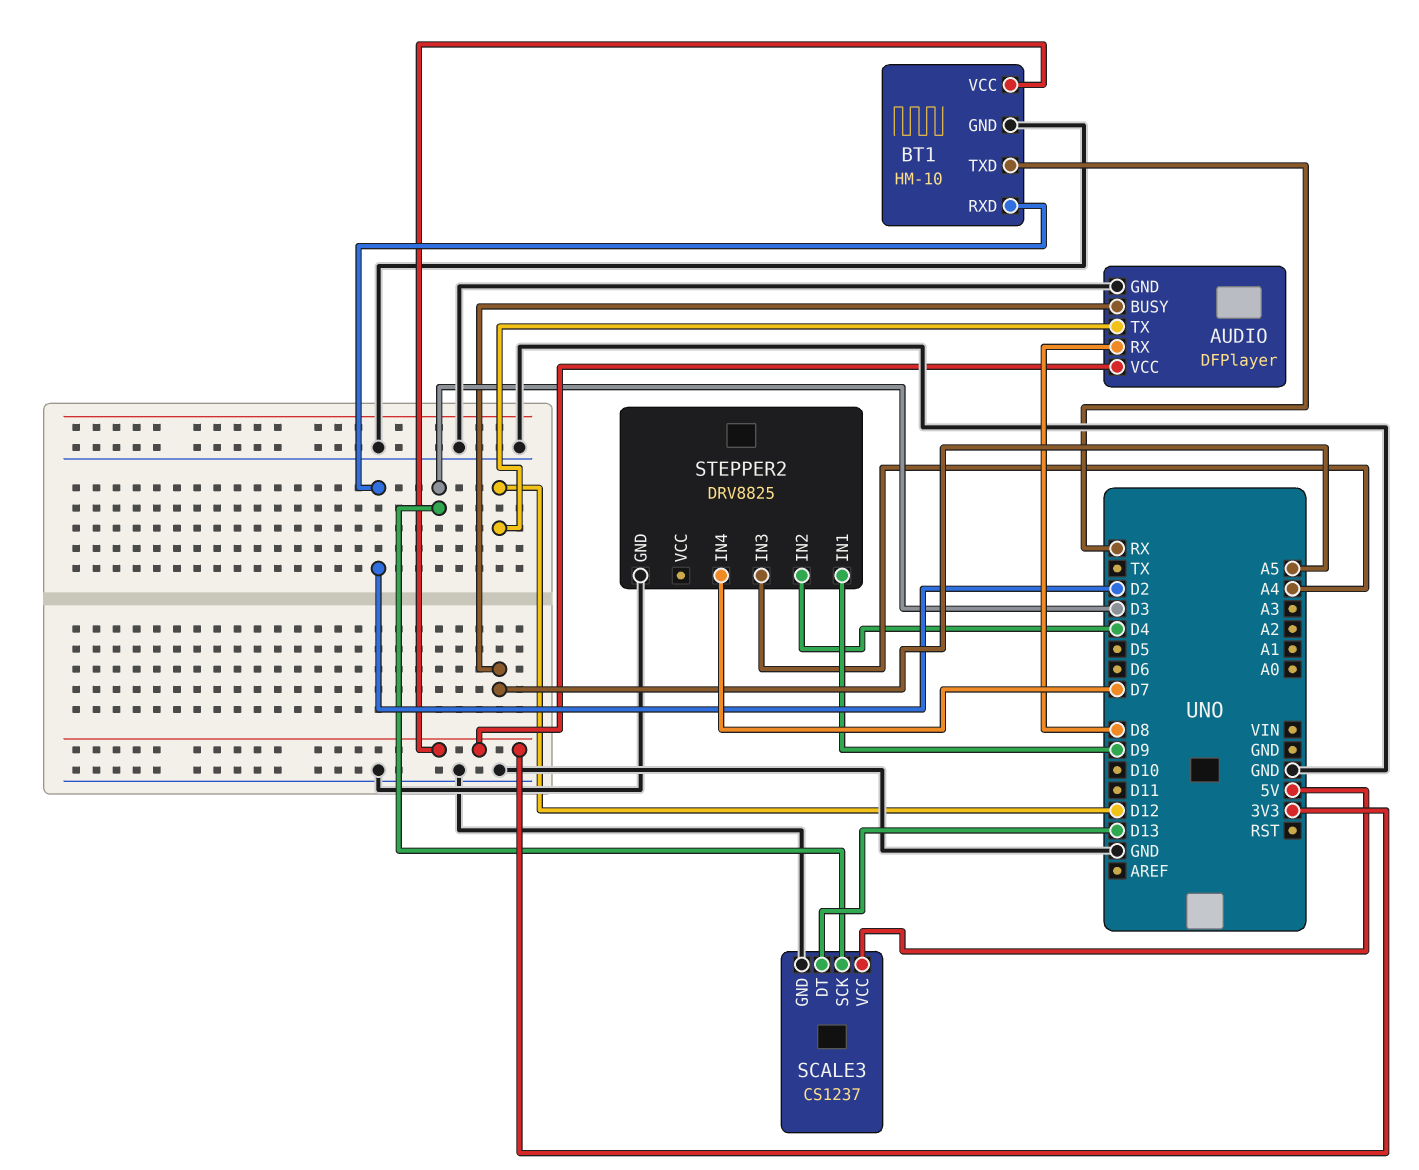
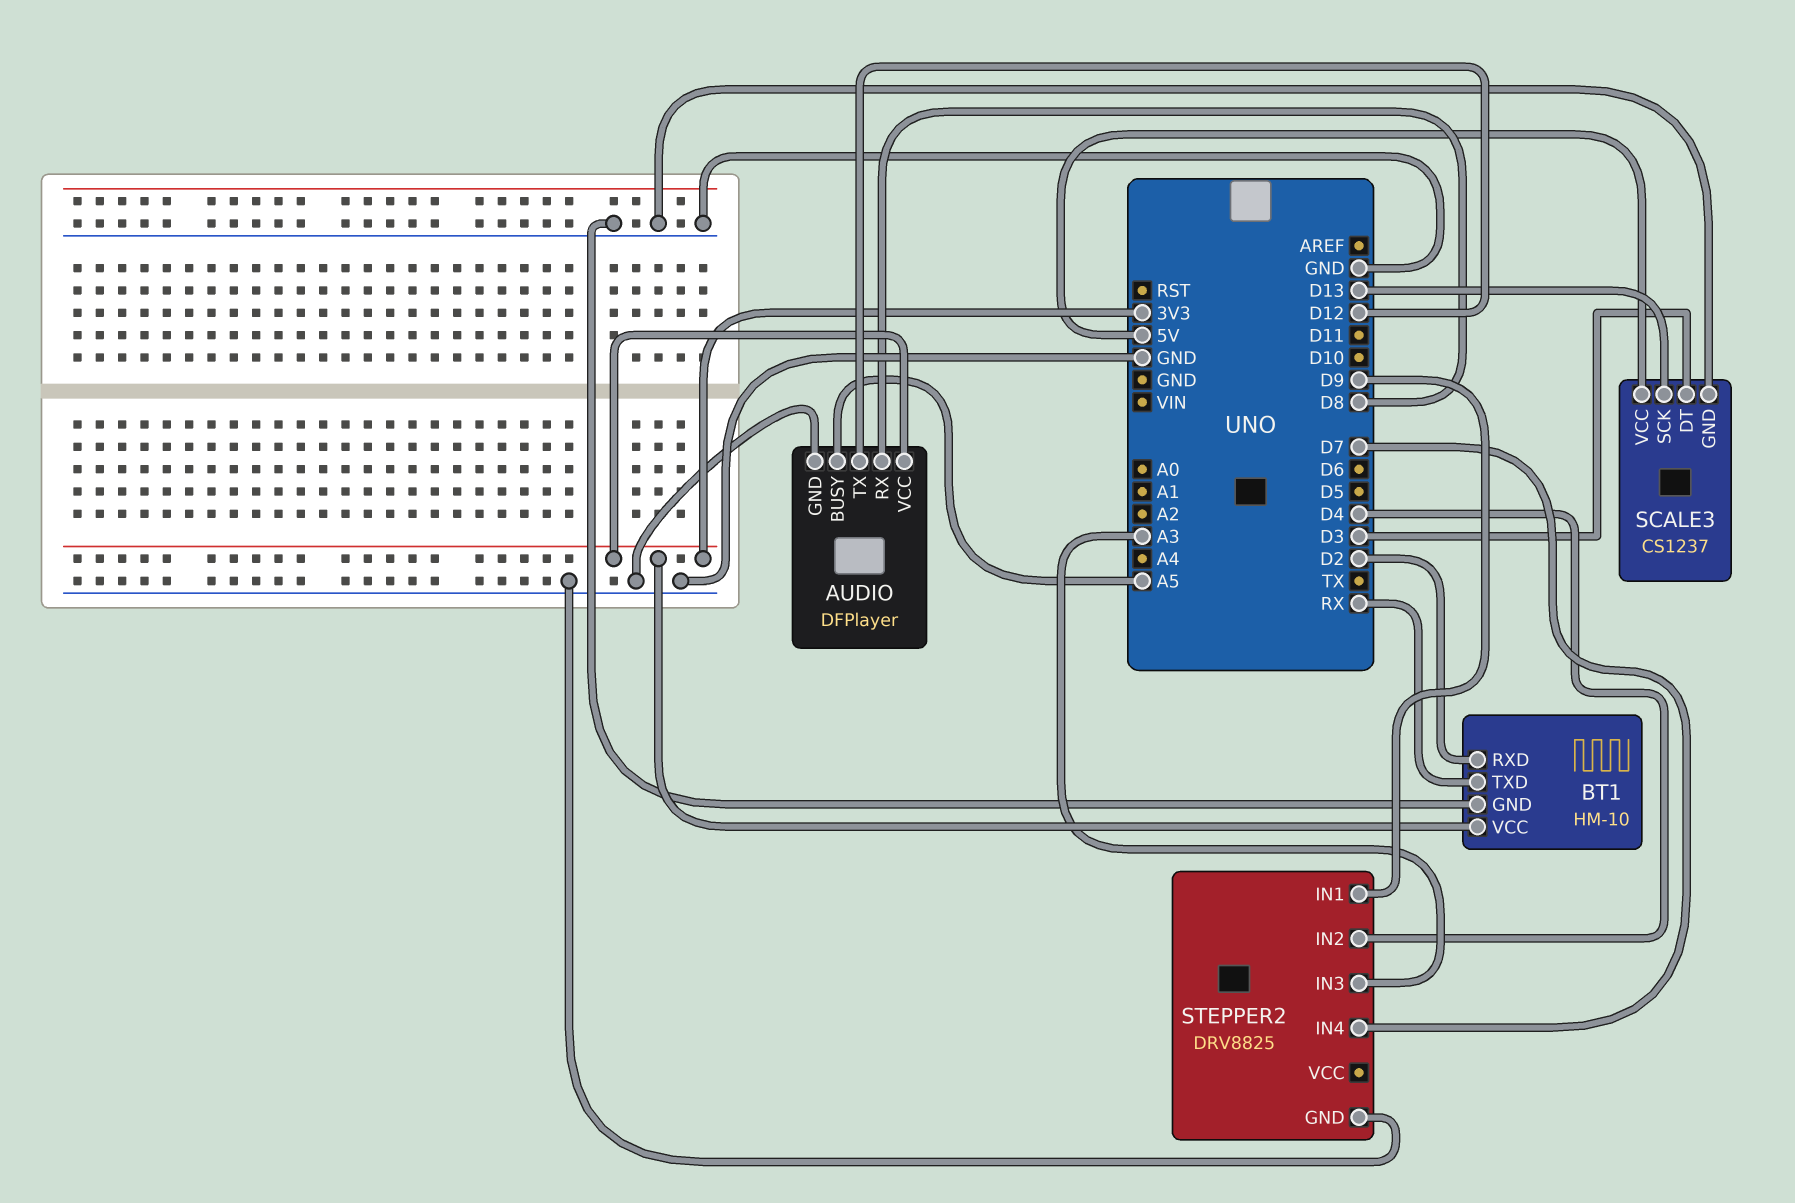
SCALE3 pin DT: D13 -> D3
SCALE3 pin SCK: D3 -> D13
STEPPER2 pin IN3: A4 -> A3

